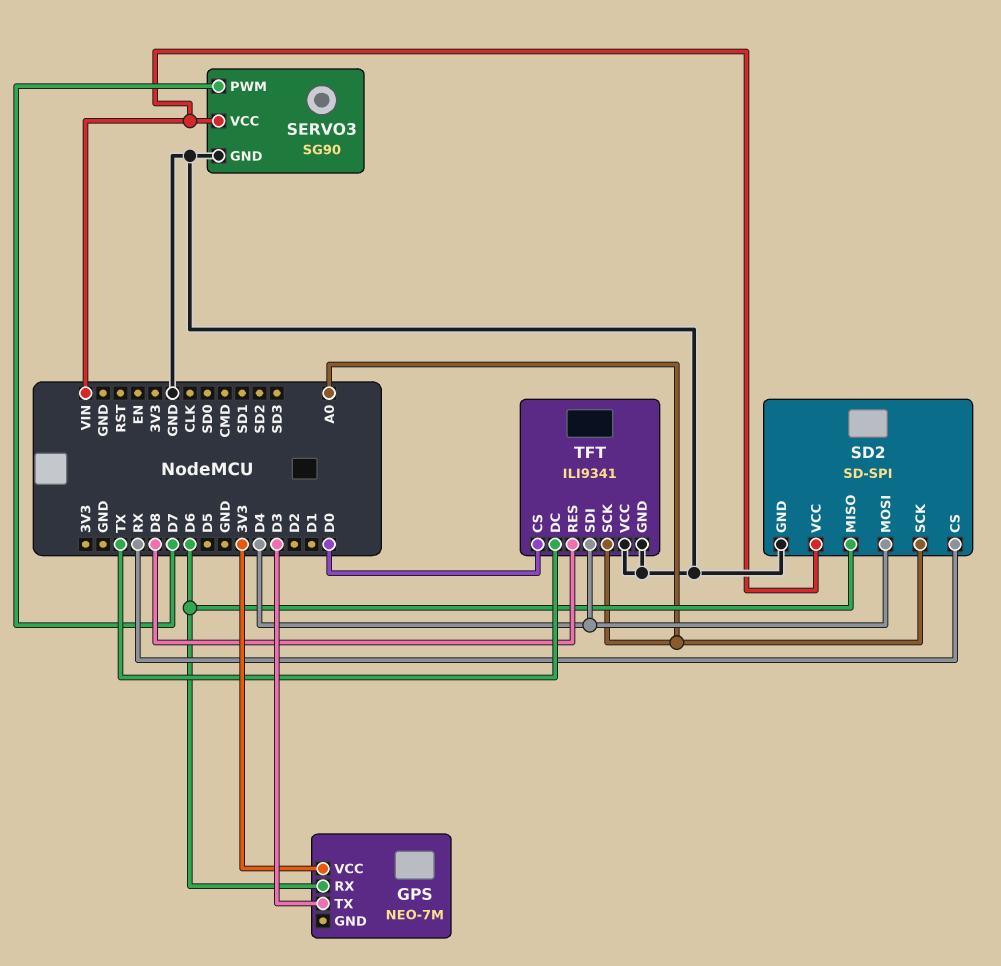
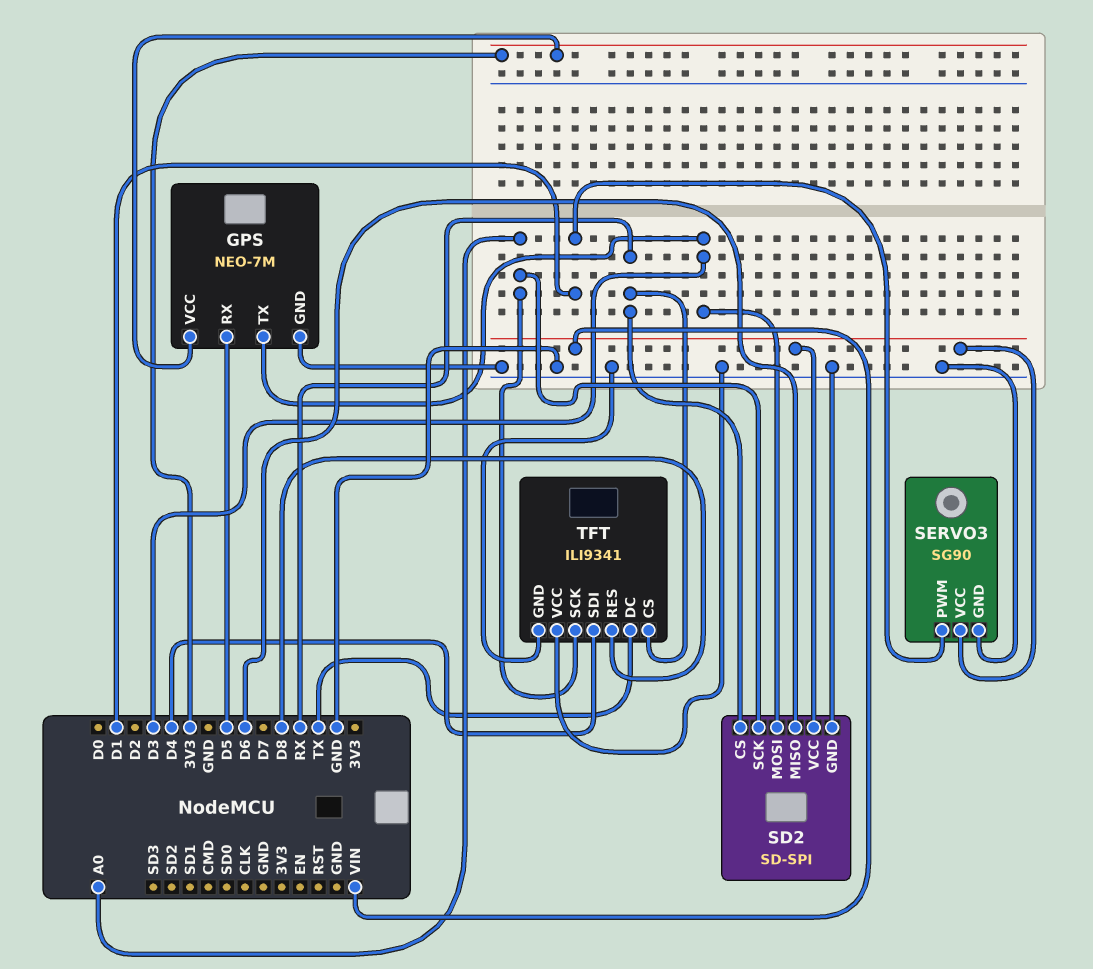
GPS pin GND: none -> GND
GPS pin RX: D6 -> D5
SD2 pin MOSI: D4 -> D3
SERVO3 pin PWM: D7 -> D1
TFT pin CS: D0 -> RX

